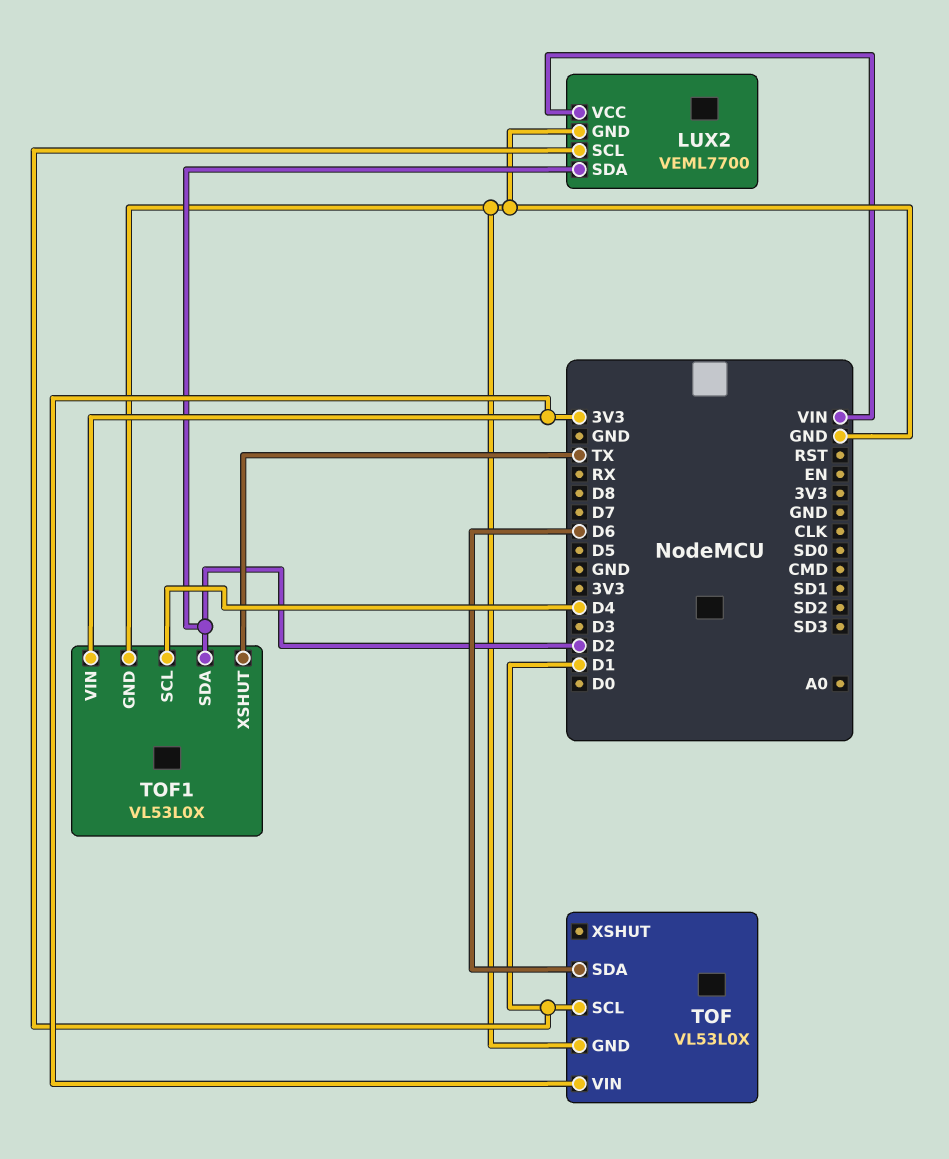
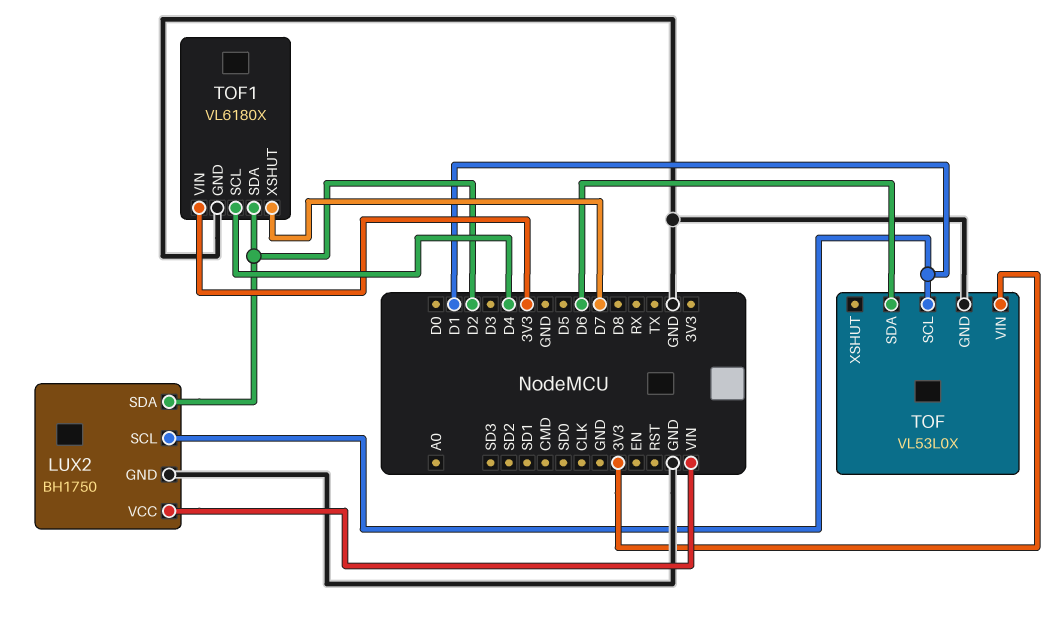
LUX2: VEML7700 -> BH1750
TOF1: VL53L0X -> VL6180X
TOF1 pin XSHUT: TX -> D7

